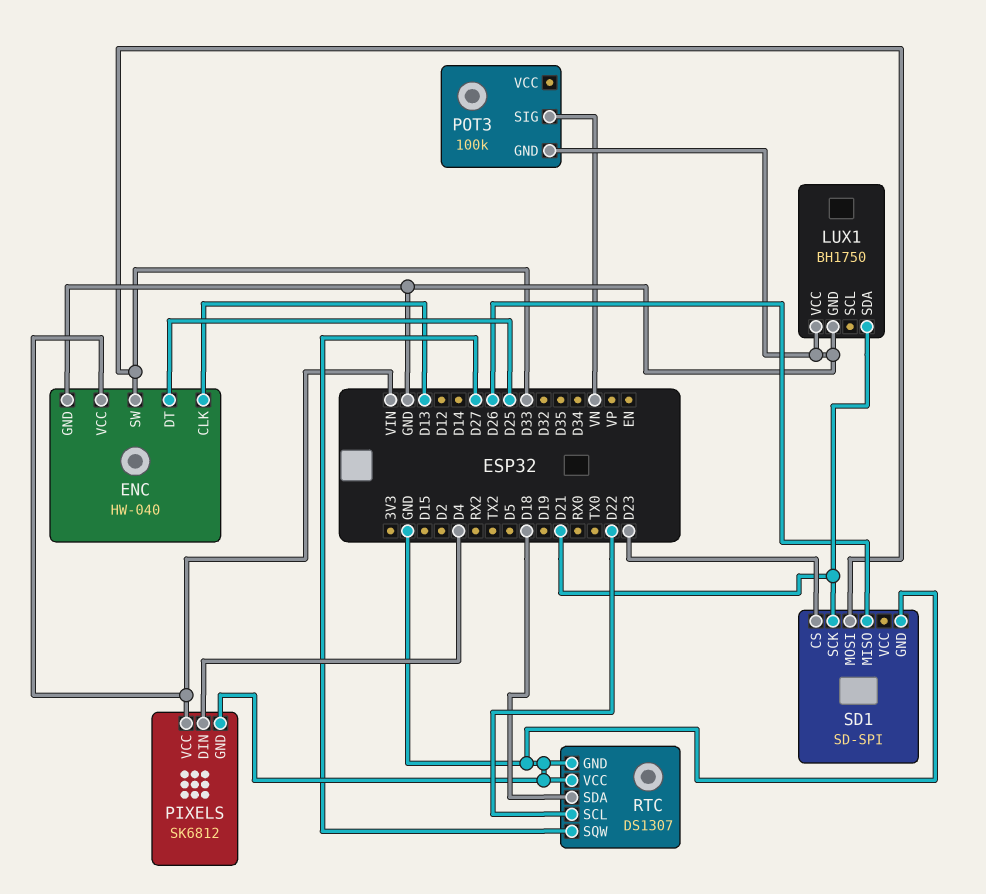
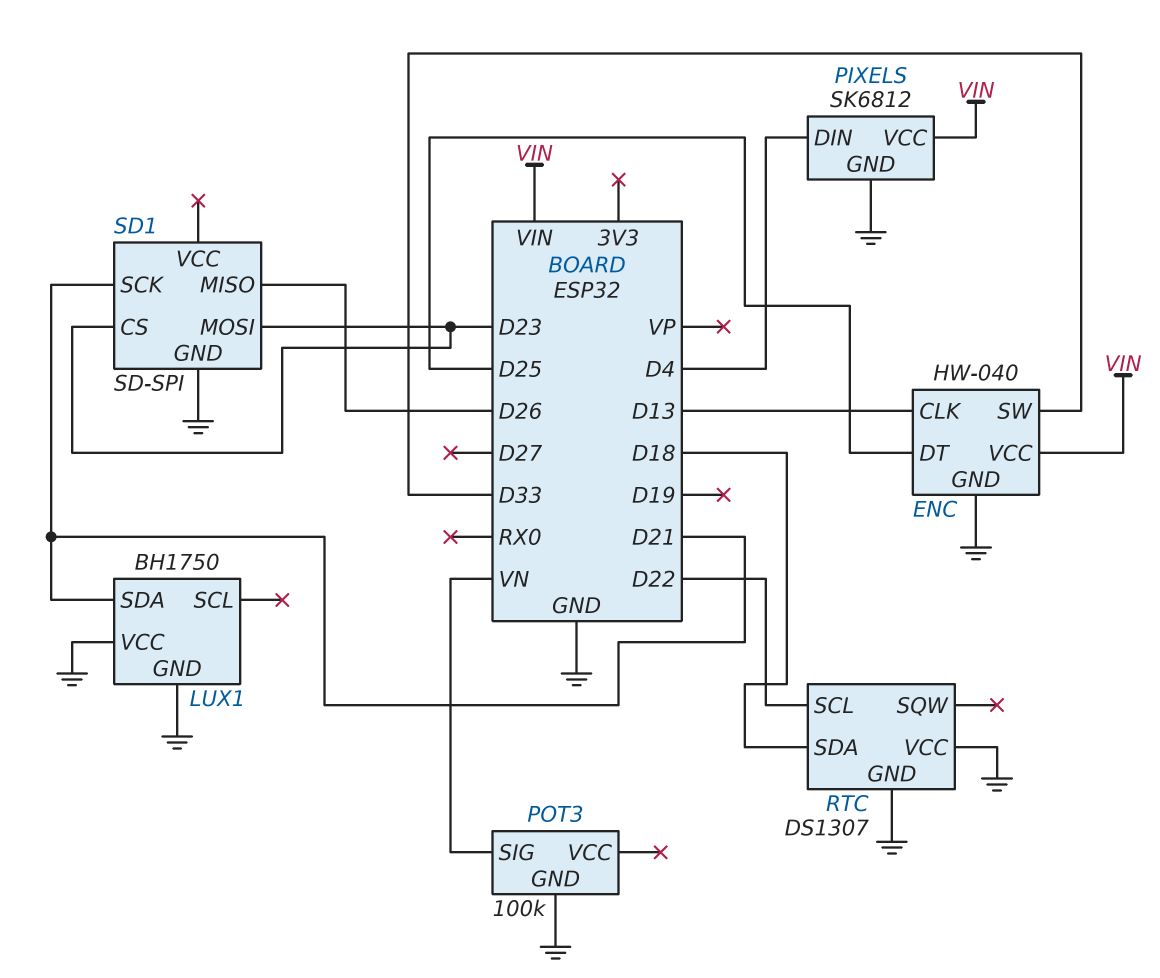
RTC pin SQW: D27 -> none
SD1 pin MOSI: D33 -> D23

